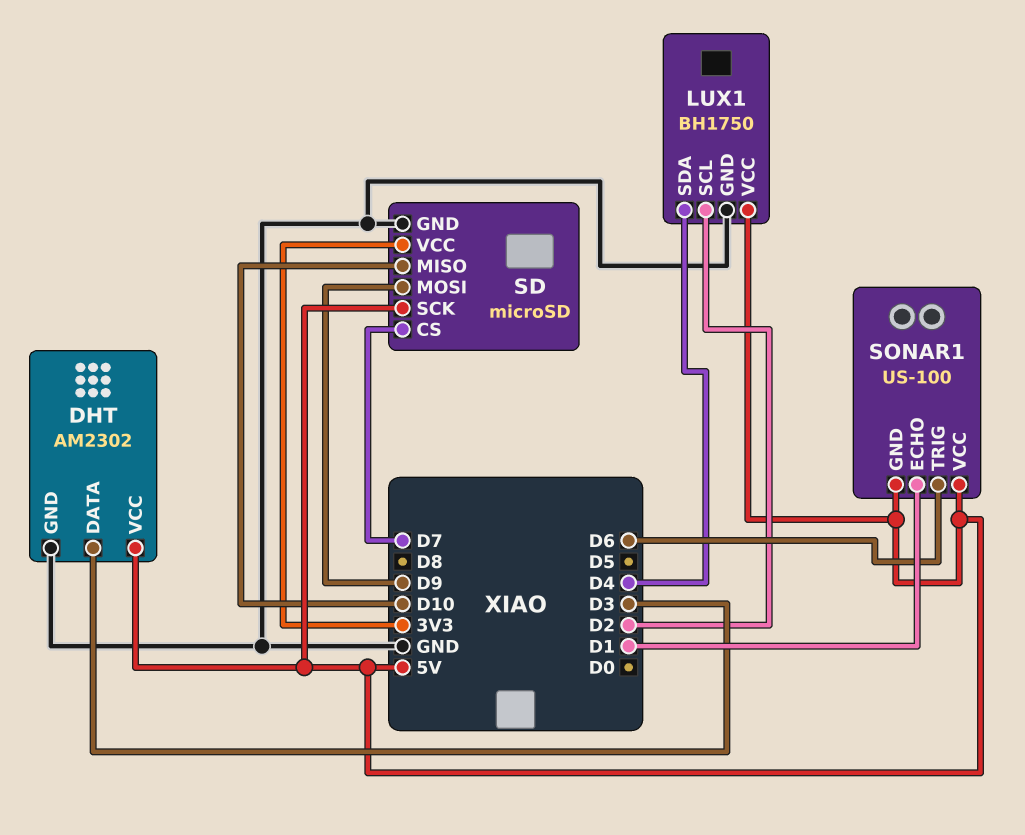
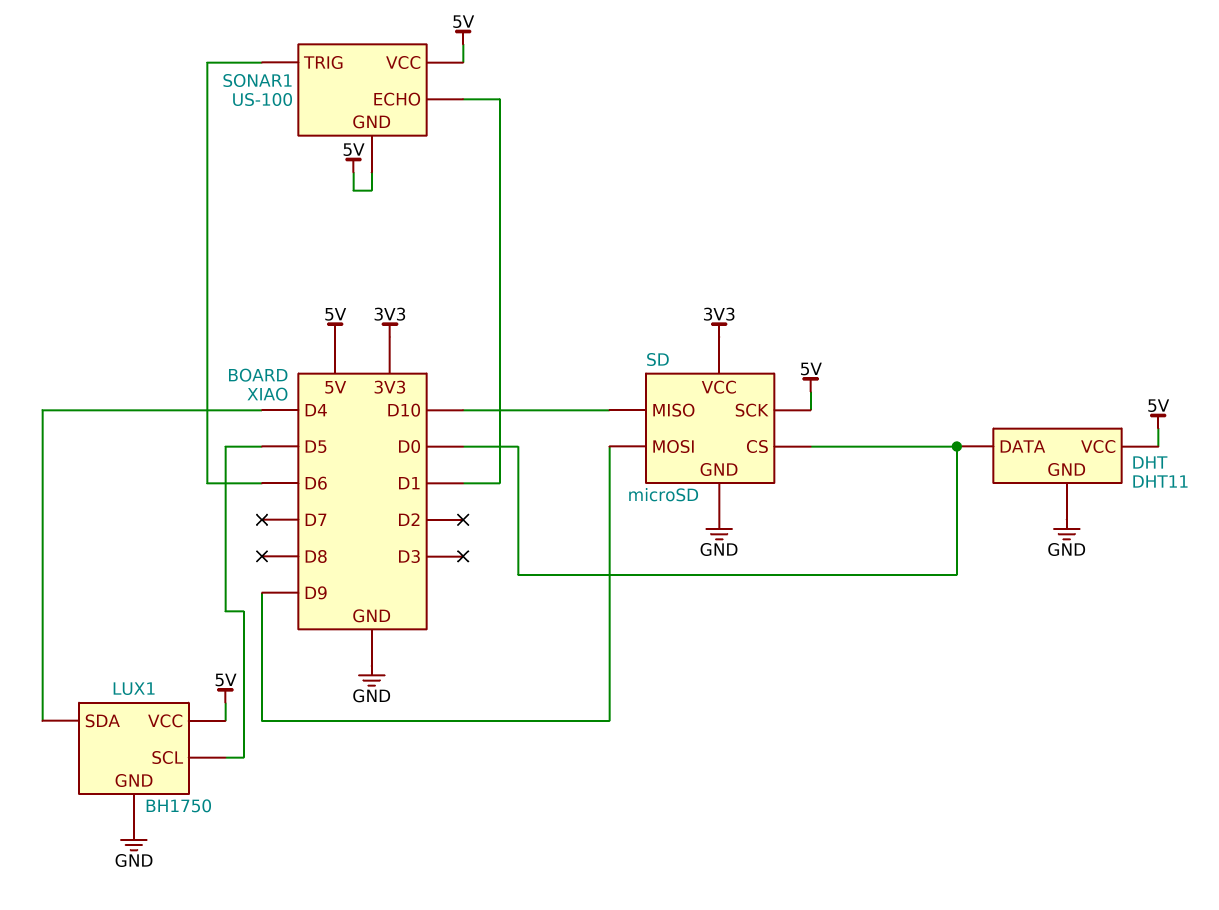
DHT: AM2302 -> DHT11
DHT pin DATA: D3 -> D0
LUX1 pin SCL: D2 -> D5
SD pin CS: D7 -> D0

